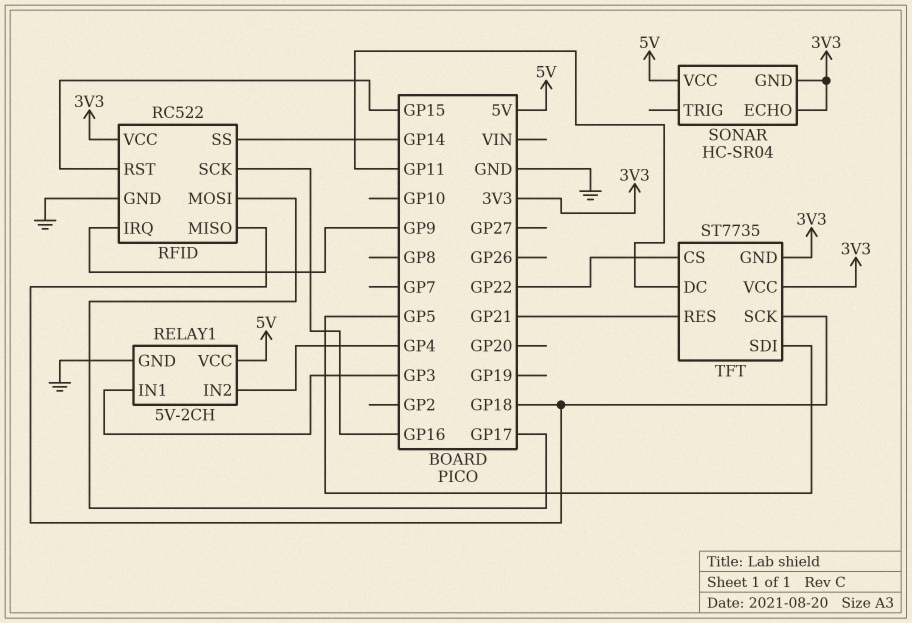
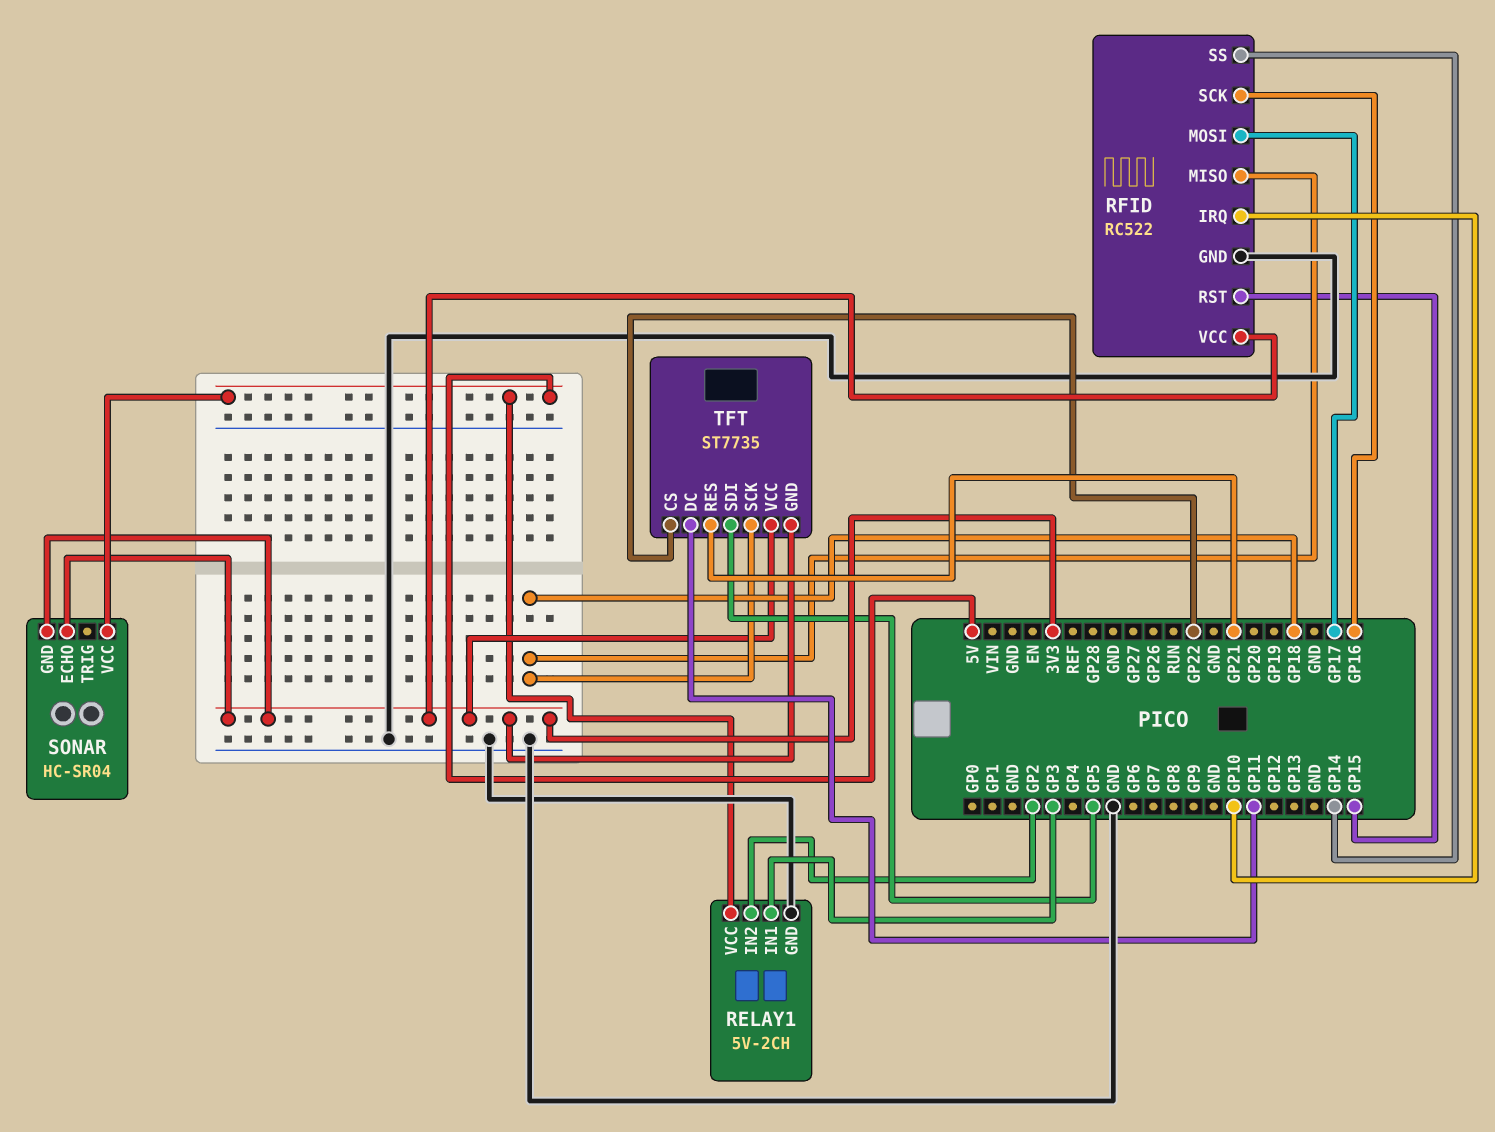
RELAY1 pin IN2: GP4 -> GP2
RFID pin IRQ: GP9 -> GP10

